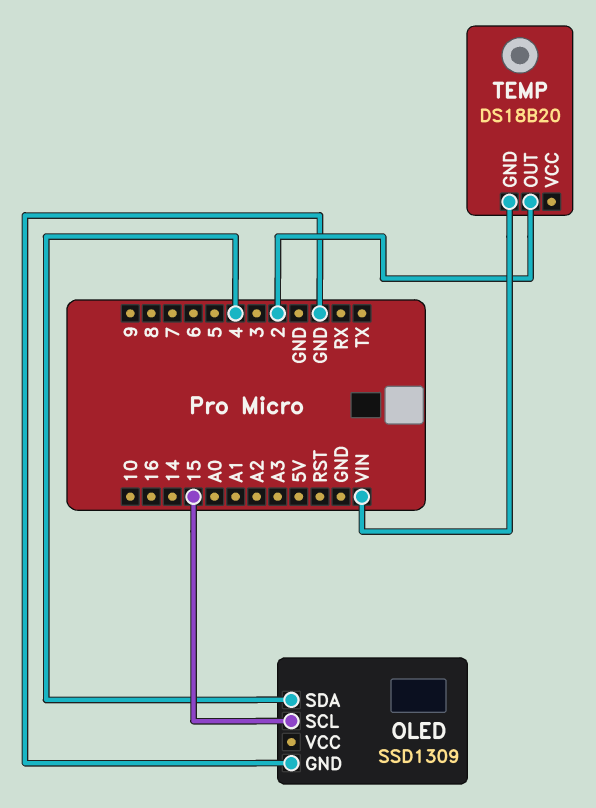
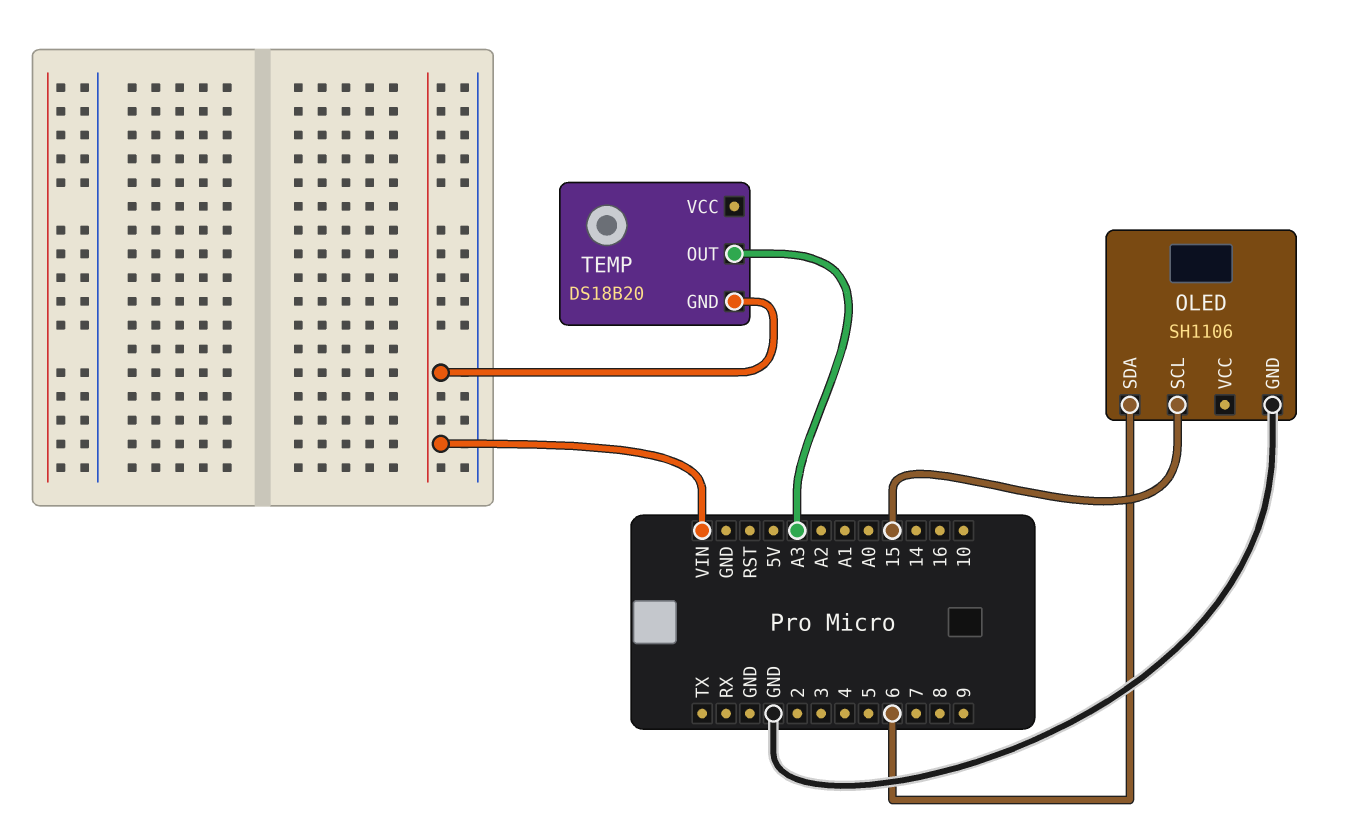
OLED: SSD1309 -> SH1106
OLED pin SDA: 4 -> 6
TEMP pin OUT: 2 -> A3

